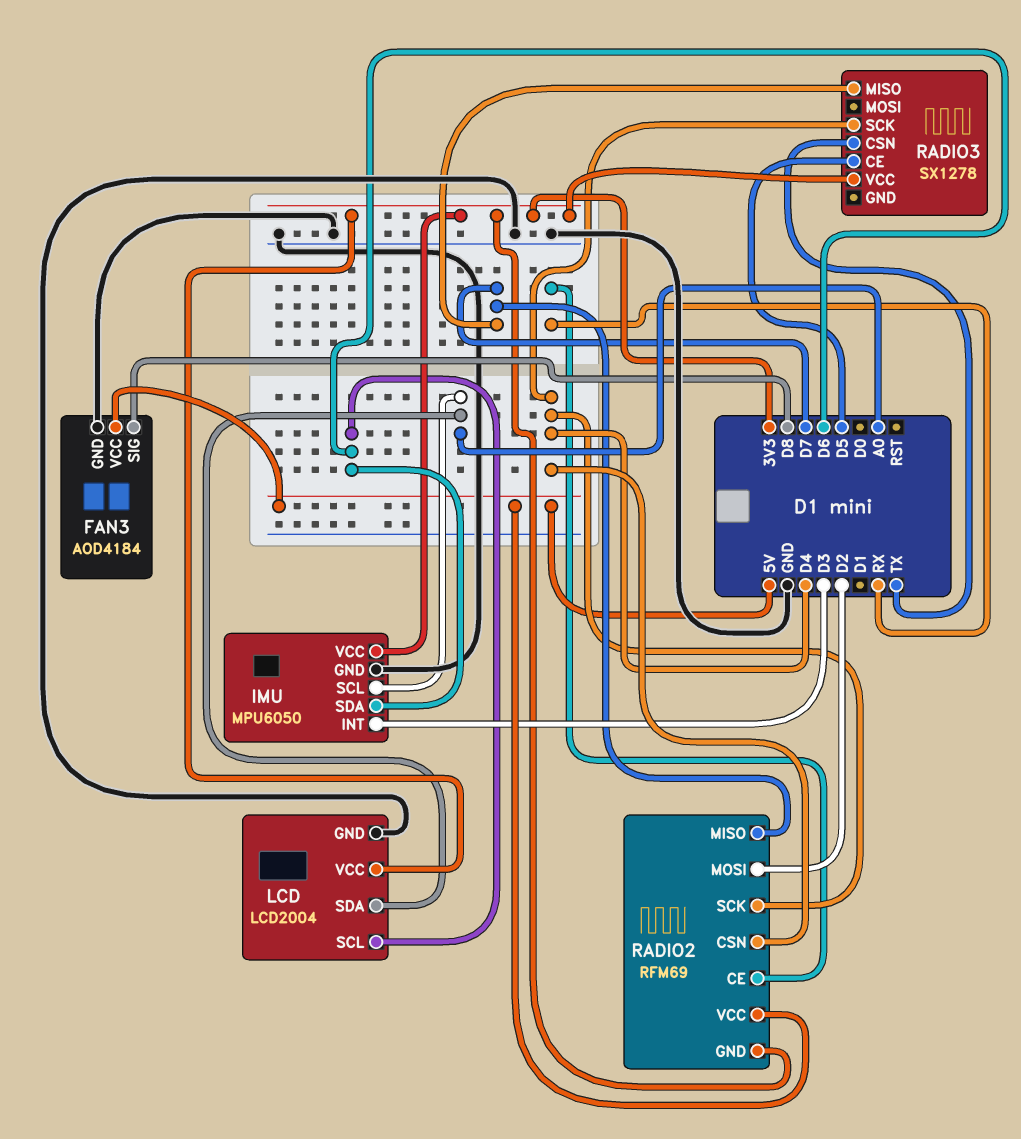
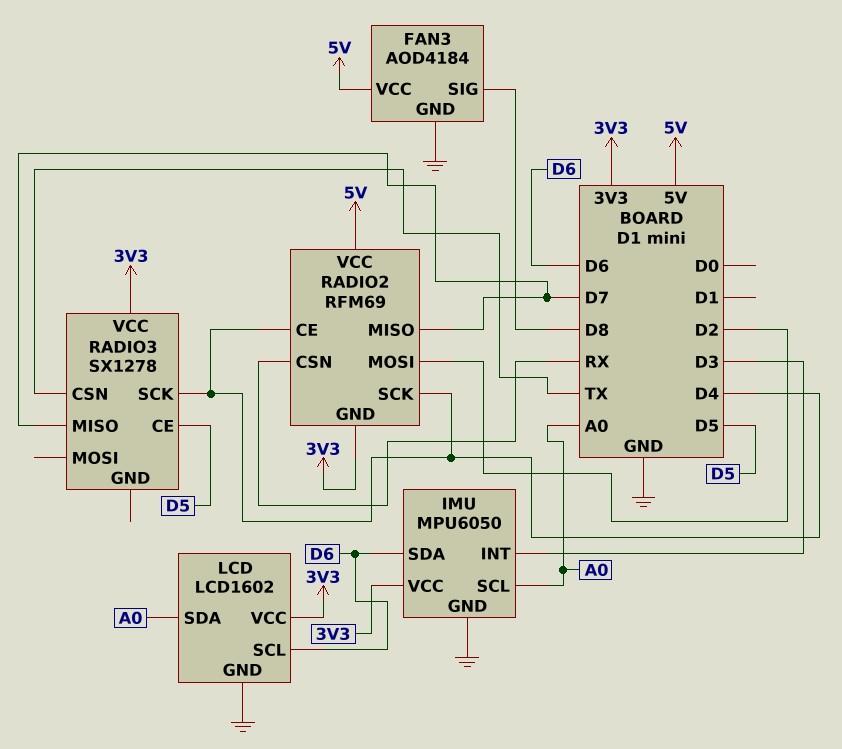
LCD: LCD2004 -> LCD1602
RADIO2 pin CE: RX -> D4
RADIO2 pin CSN: D4 -> RX

